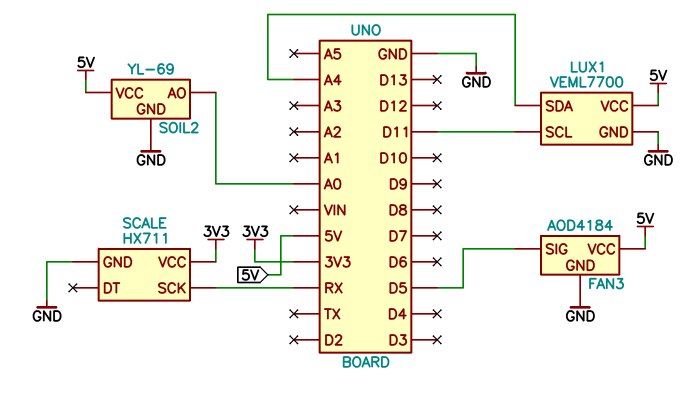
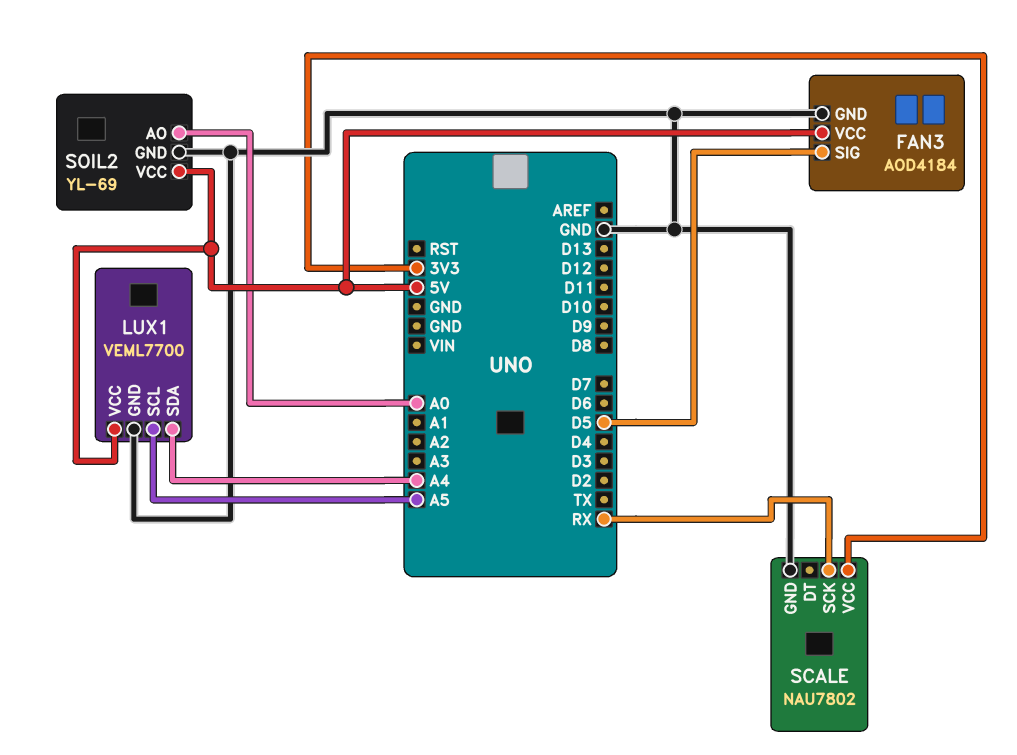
LUX1 pin SCL: D11 -> A5
SCALE: HX711 -> NAU7802

